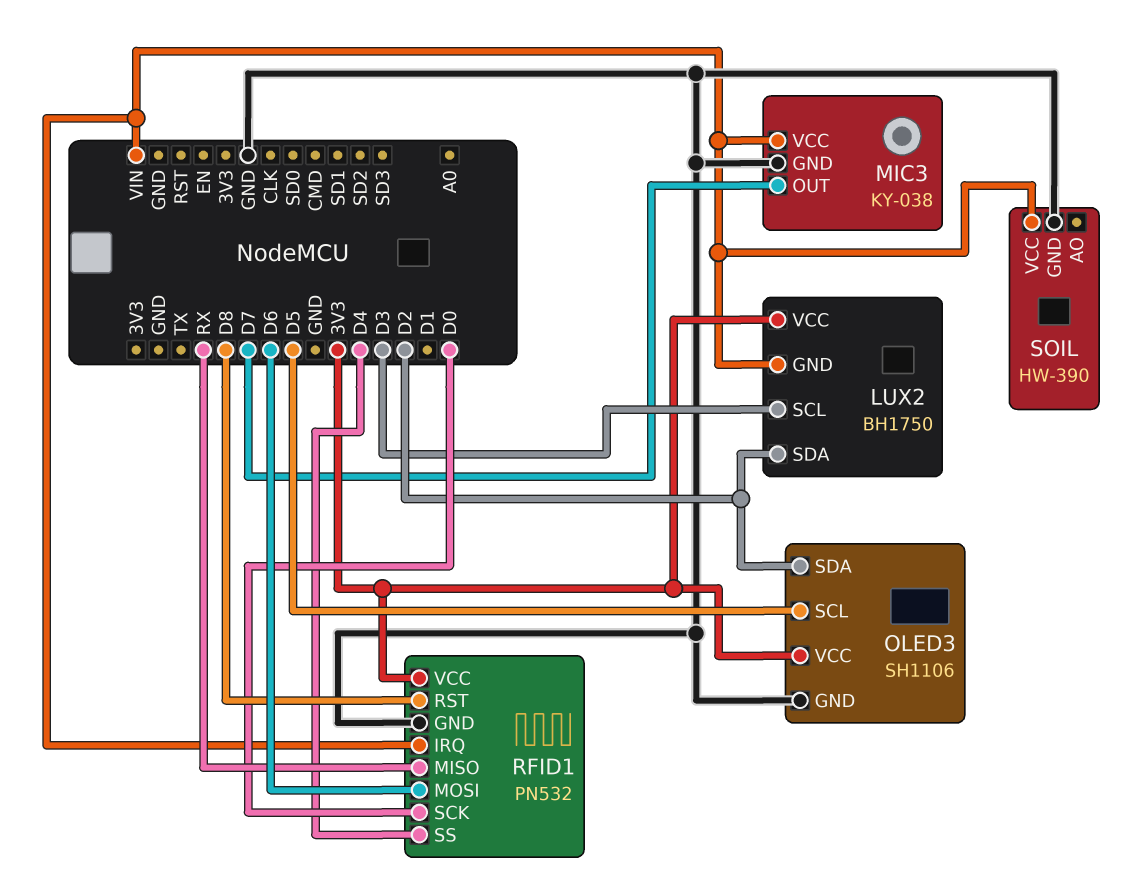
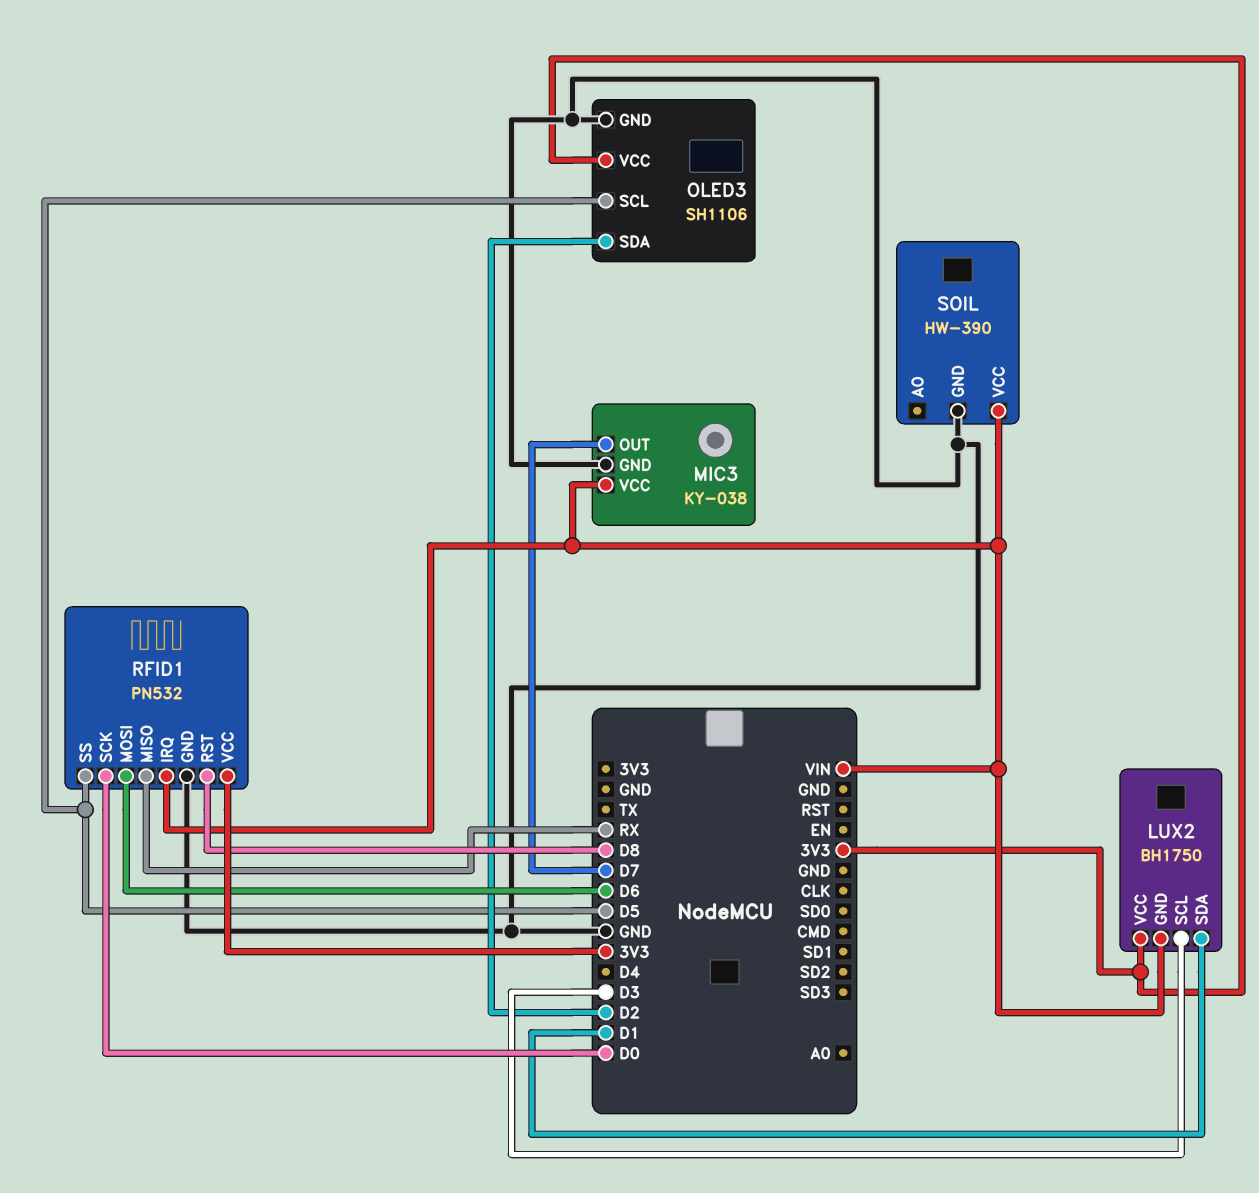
LUX2 pin SDA: D2 -> D1
RFID1 pin SS: D4 -> D5

